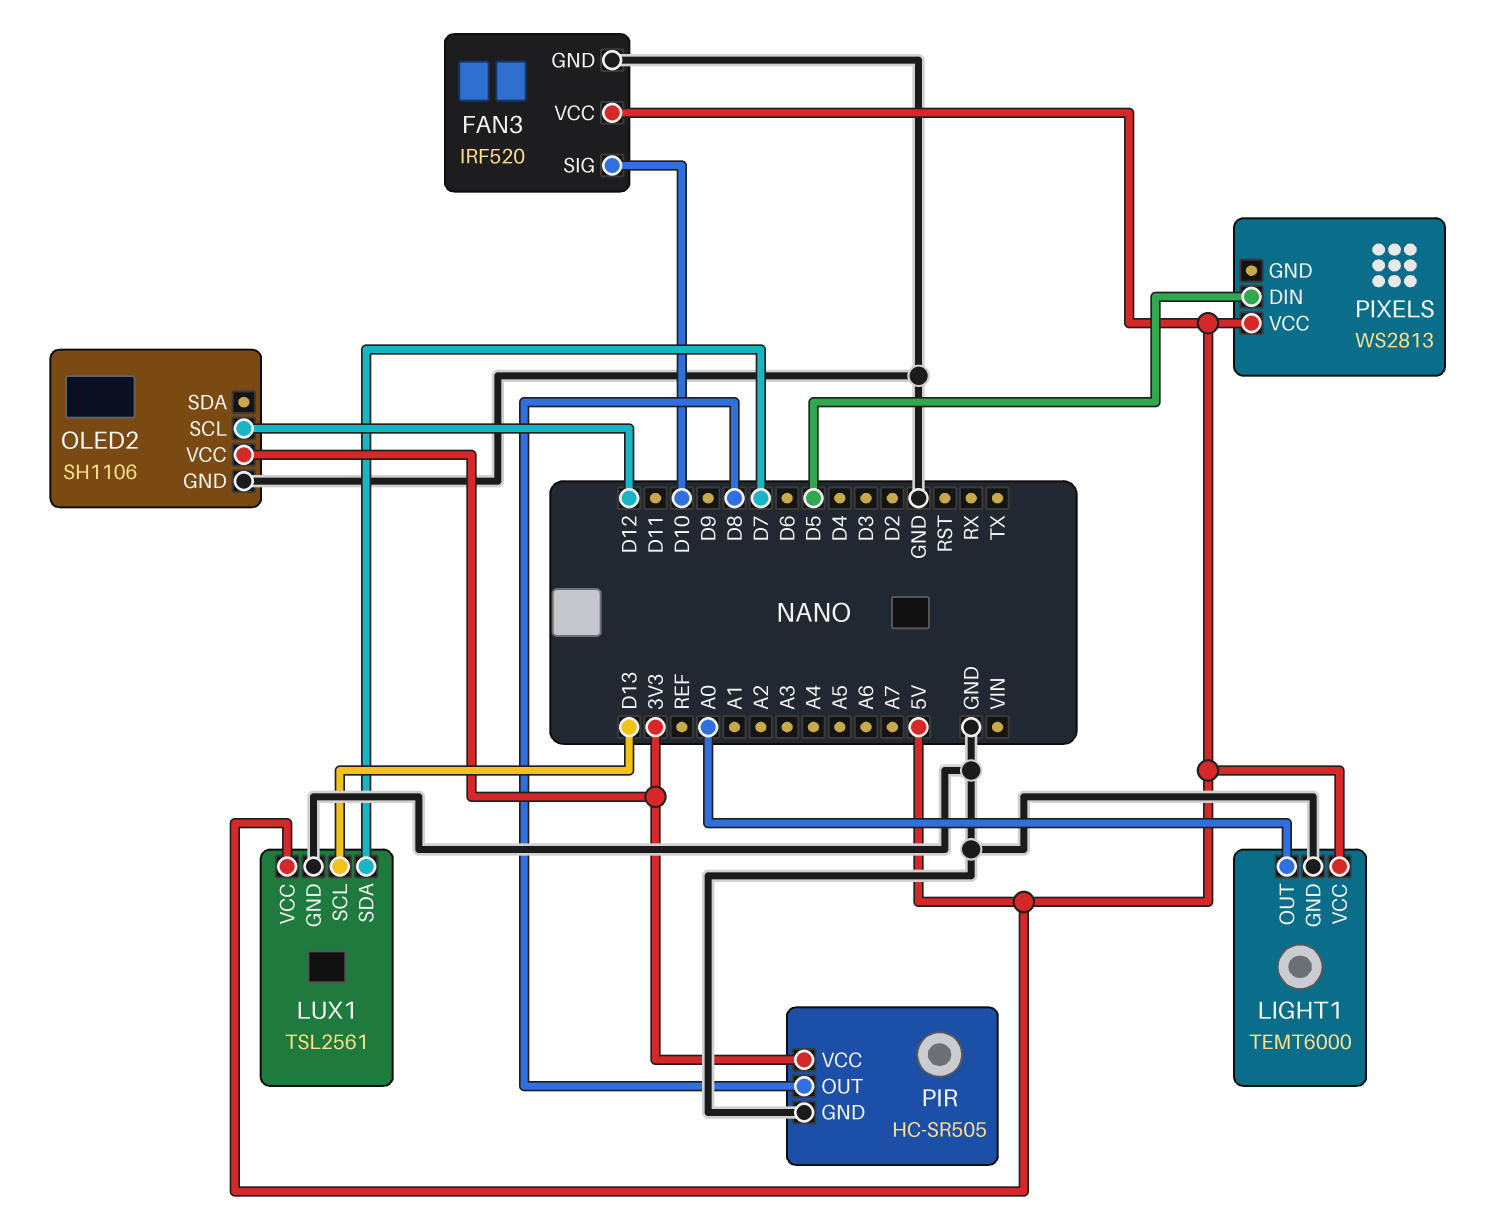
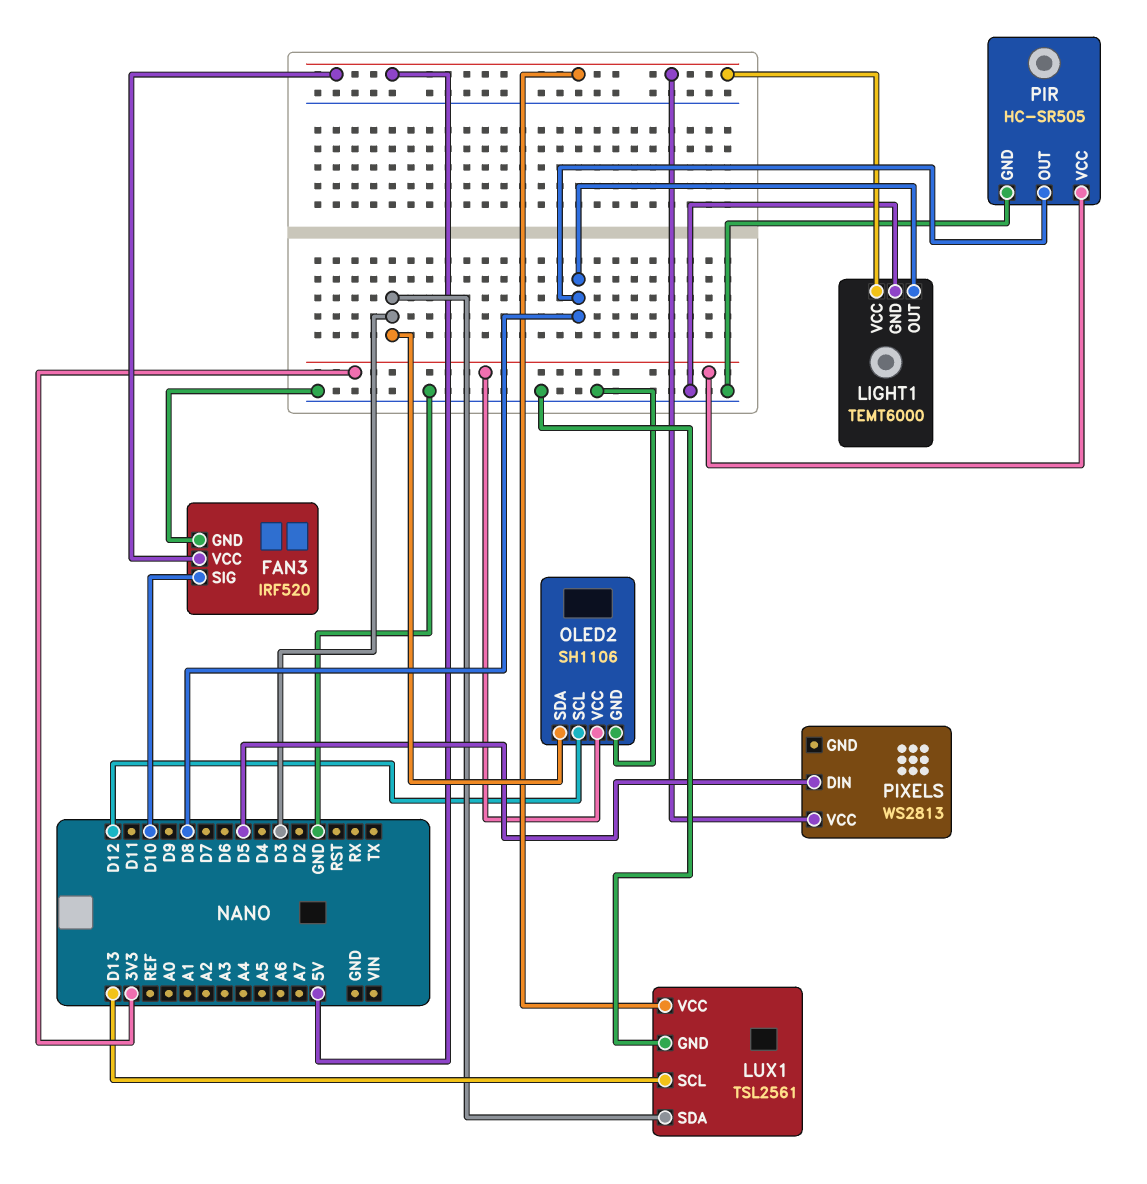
LIGHT1 pin OUT: A0 -> D8
LUX1 pin SDA: D7 -> D3
OLED2 pin SDA: none -> D3

